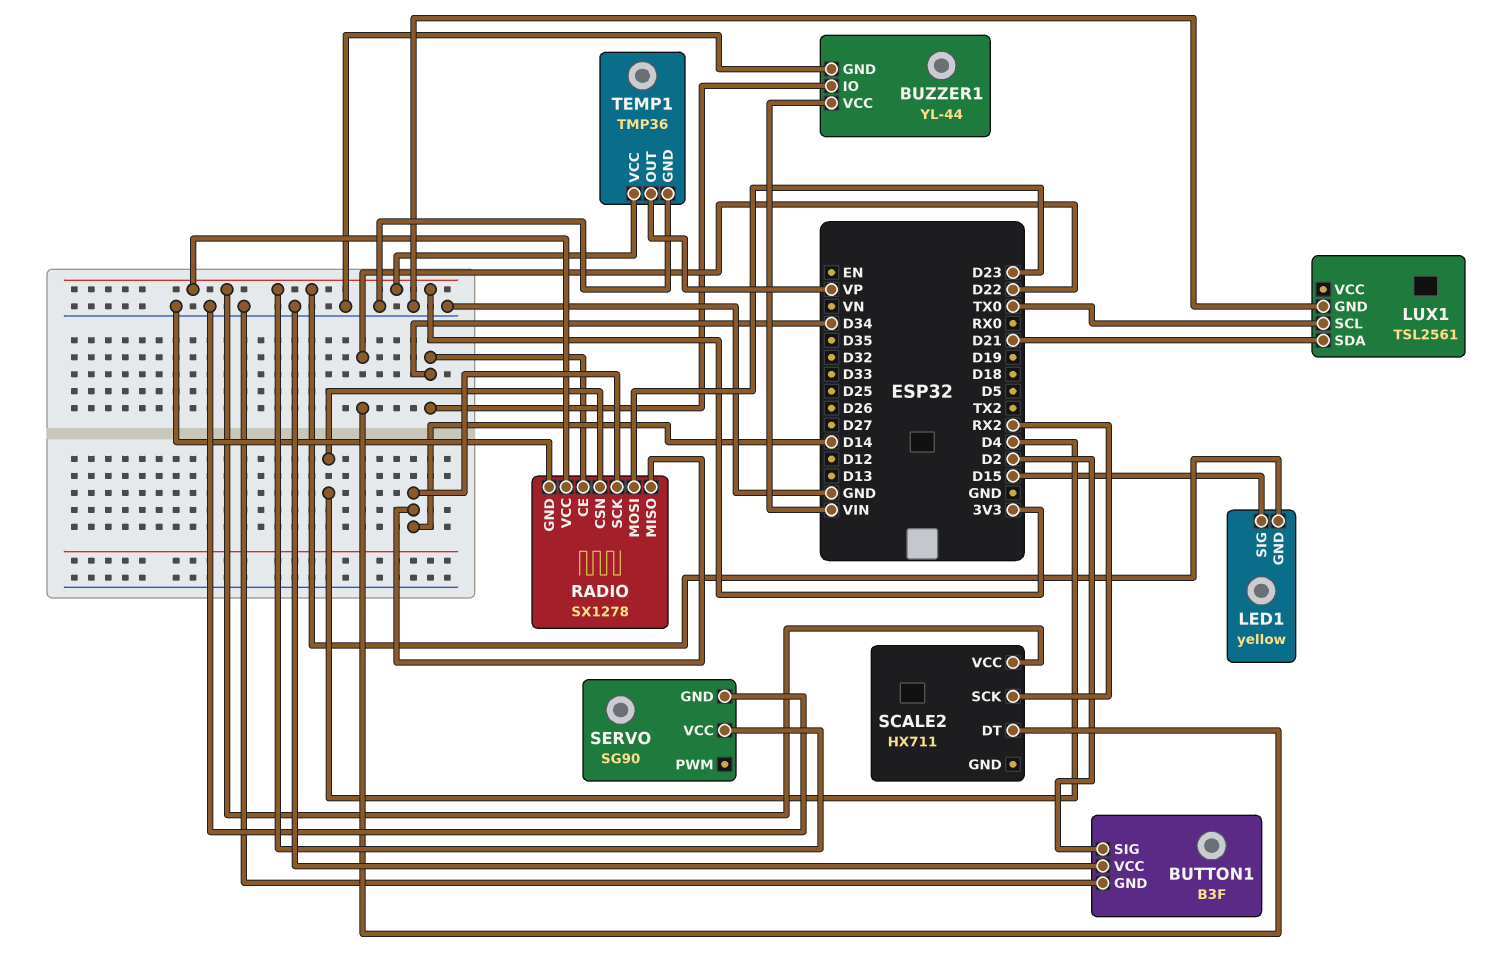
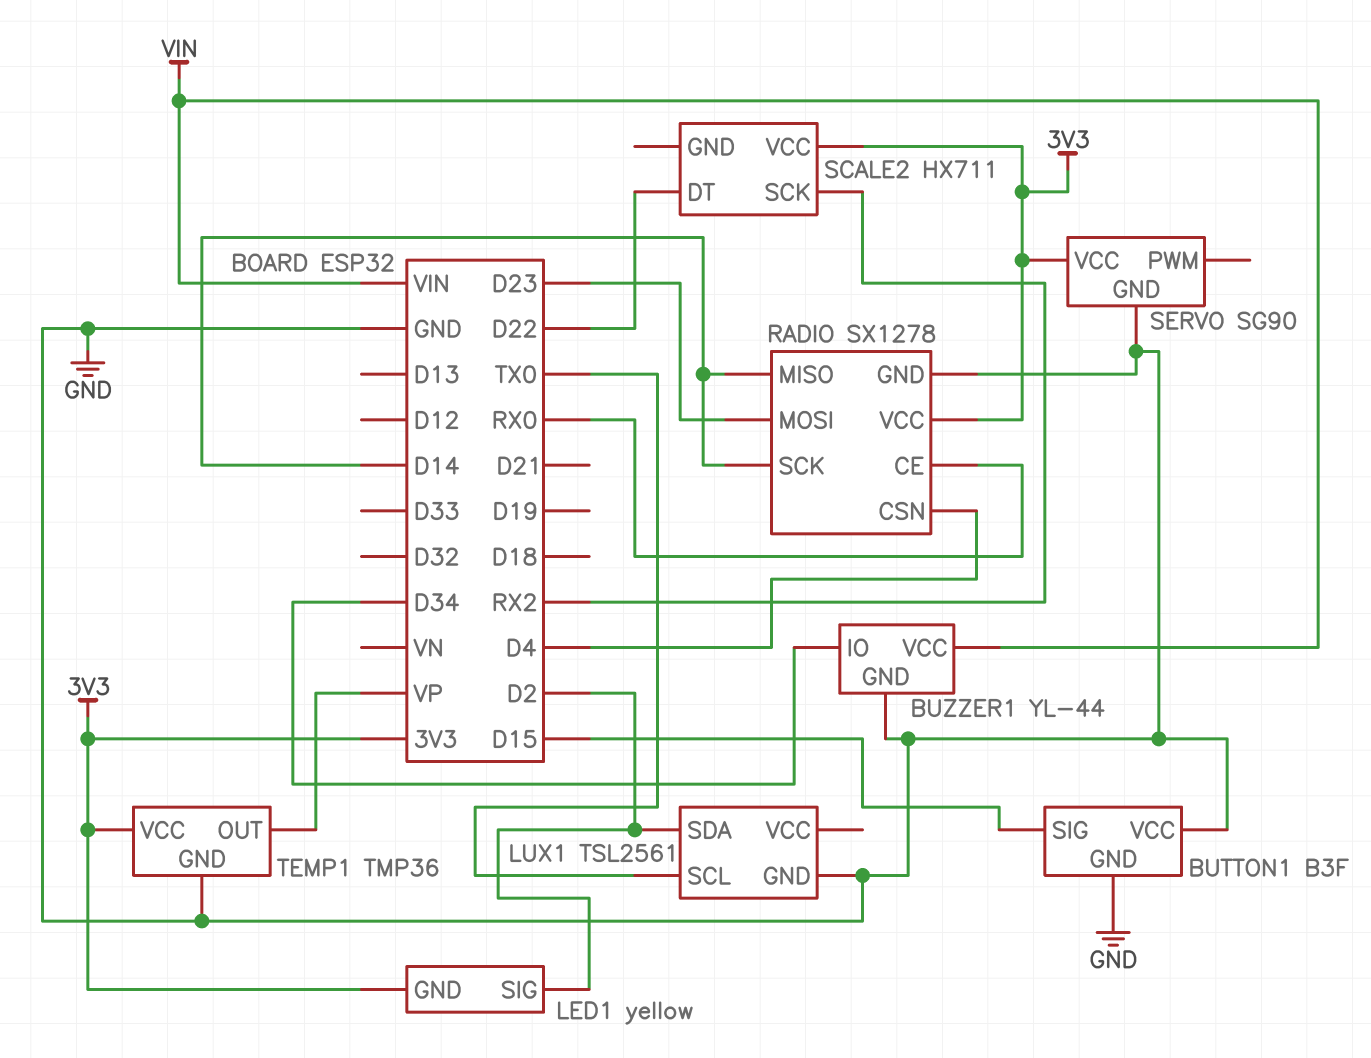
BUTTON1 pin SIG: D2 -> D15
LED1 pin SIG: D15 -> D2
LUX1 pin SDA: D21 -> D2
RADIO pin CE: D34 -> RX0

